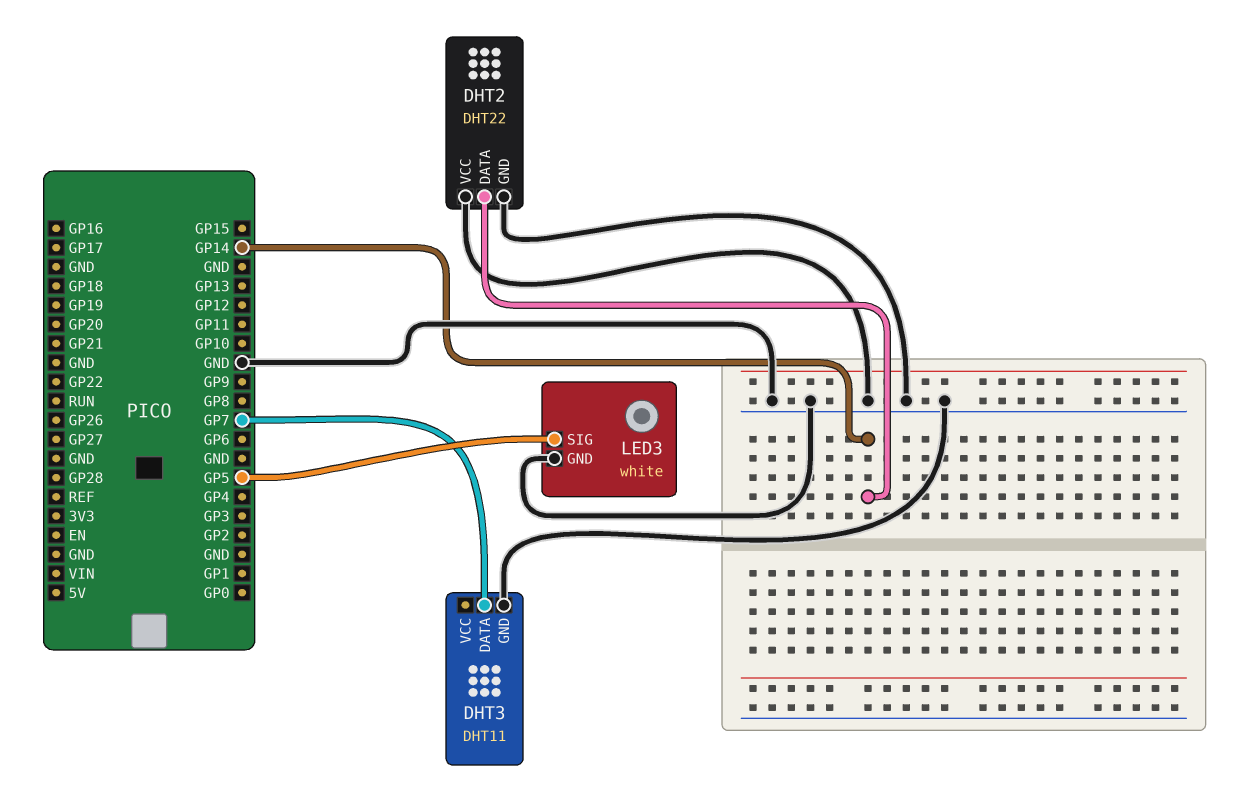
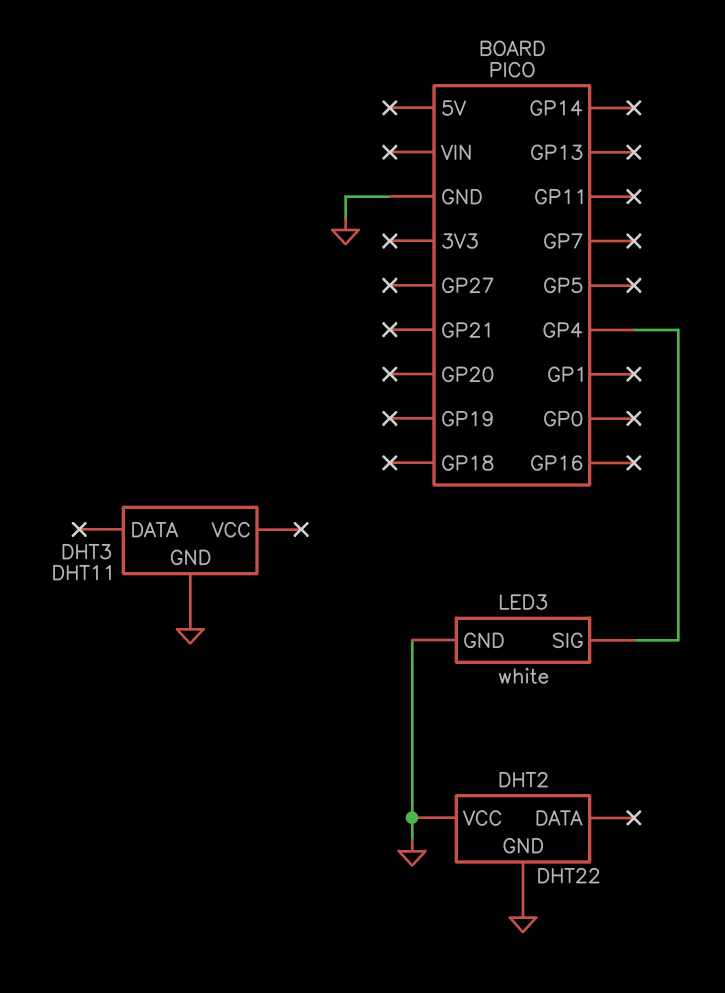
DHT2 pin DATA: GP14 -> none
DHT3 pin DATA: GP7 -> none
LED3 pin SIG: GP5 -> GP4

